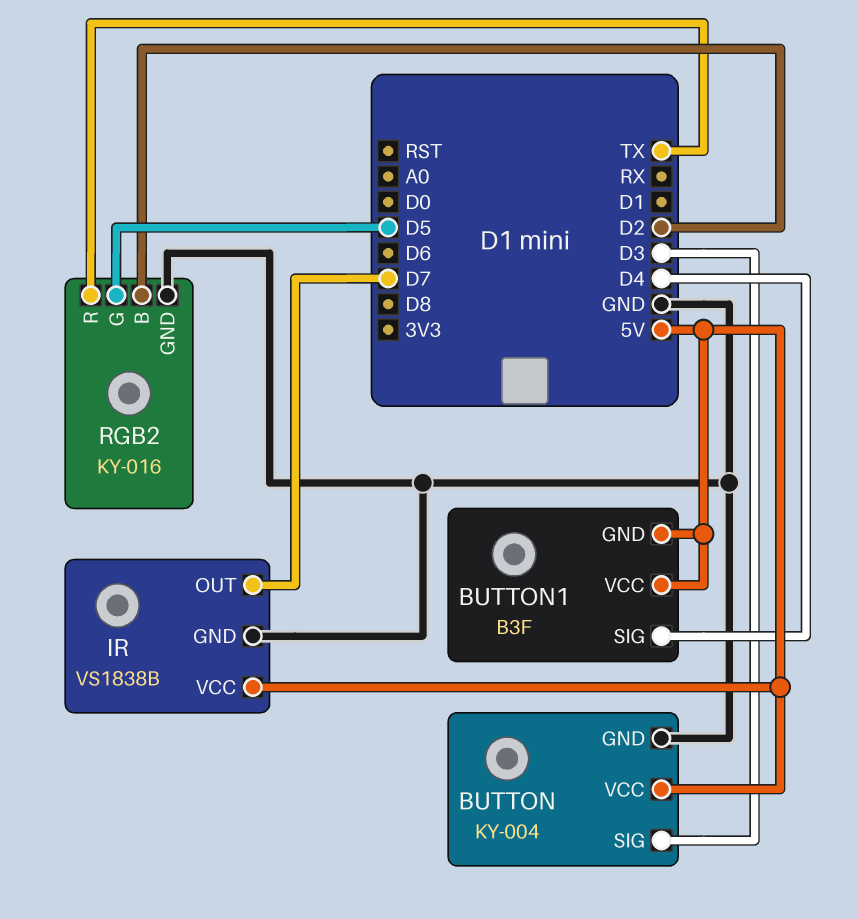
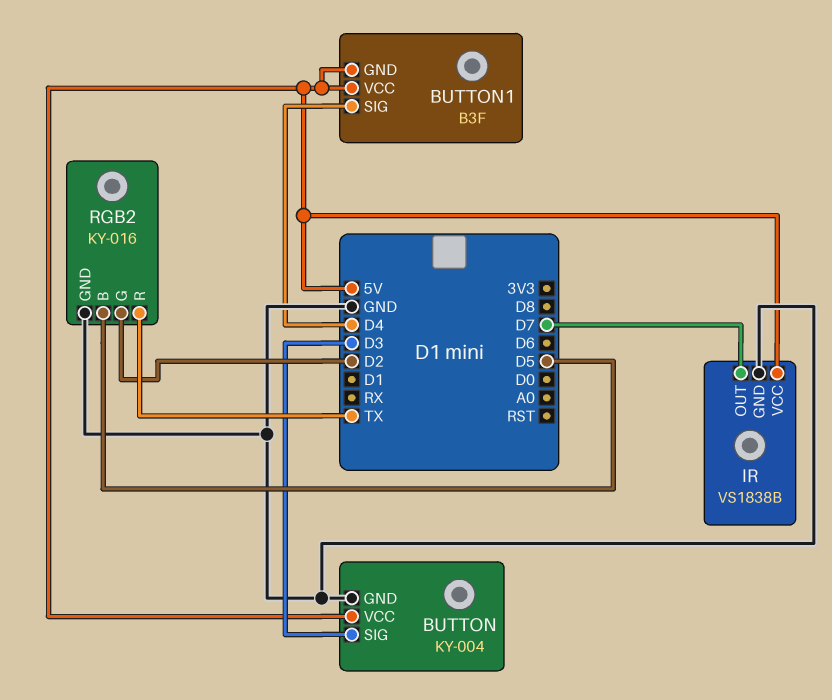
RGB2 pin B: D2 -> D5
RGB2 pin G: D5 -> D2

